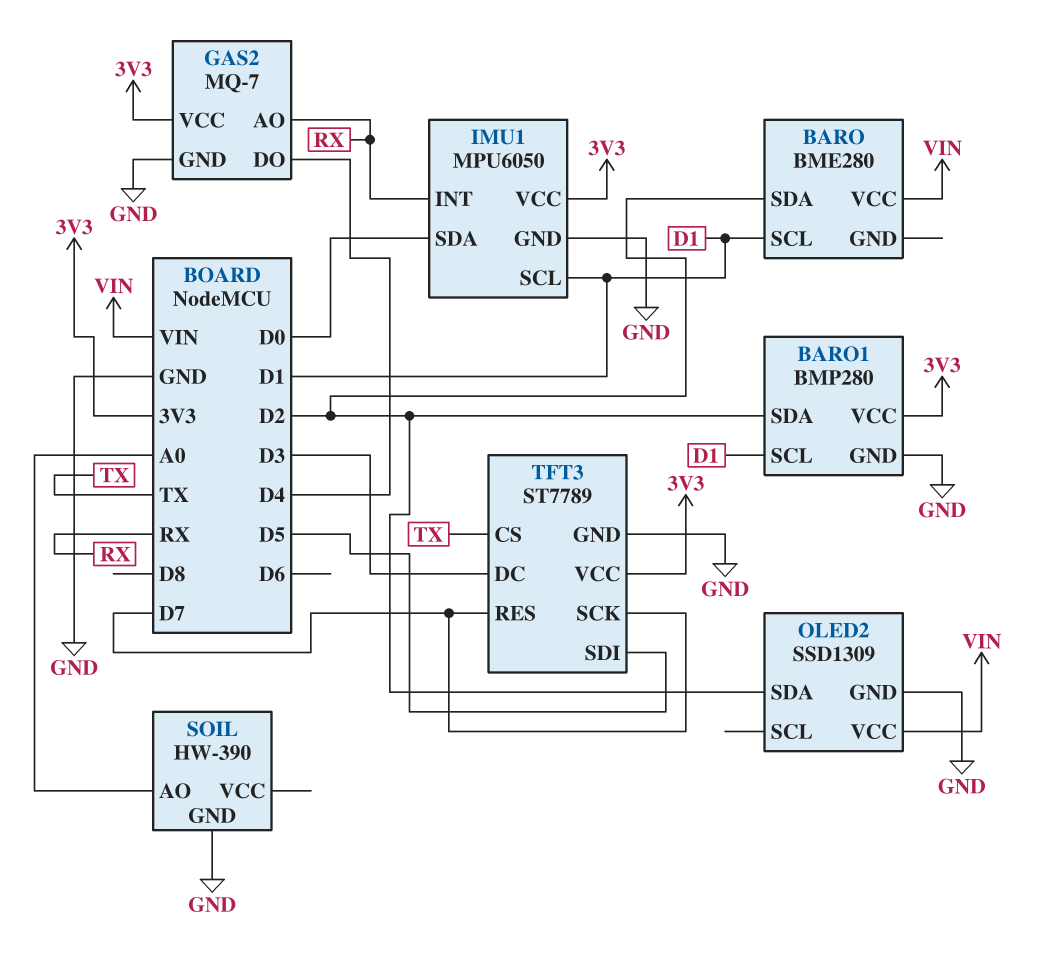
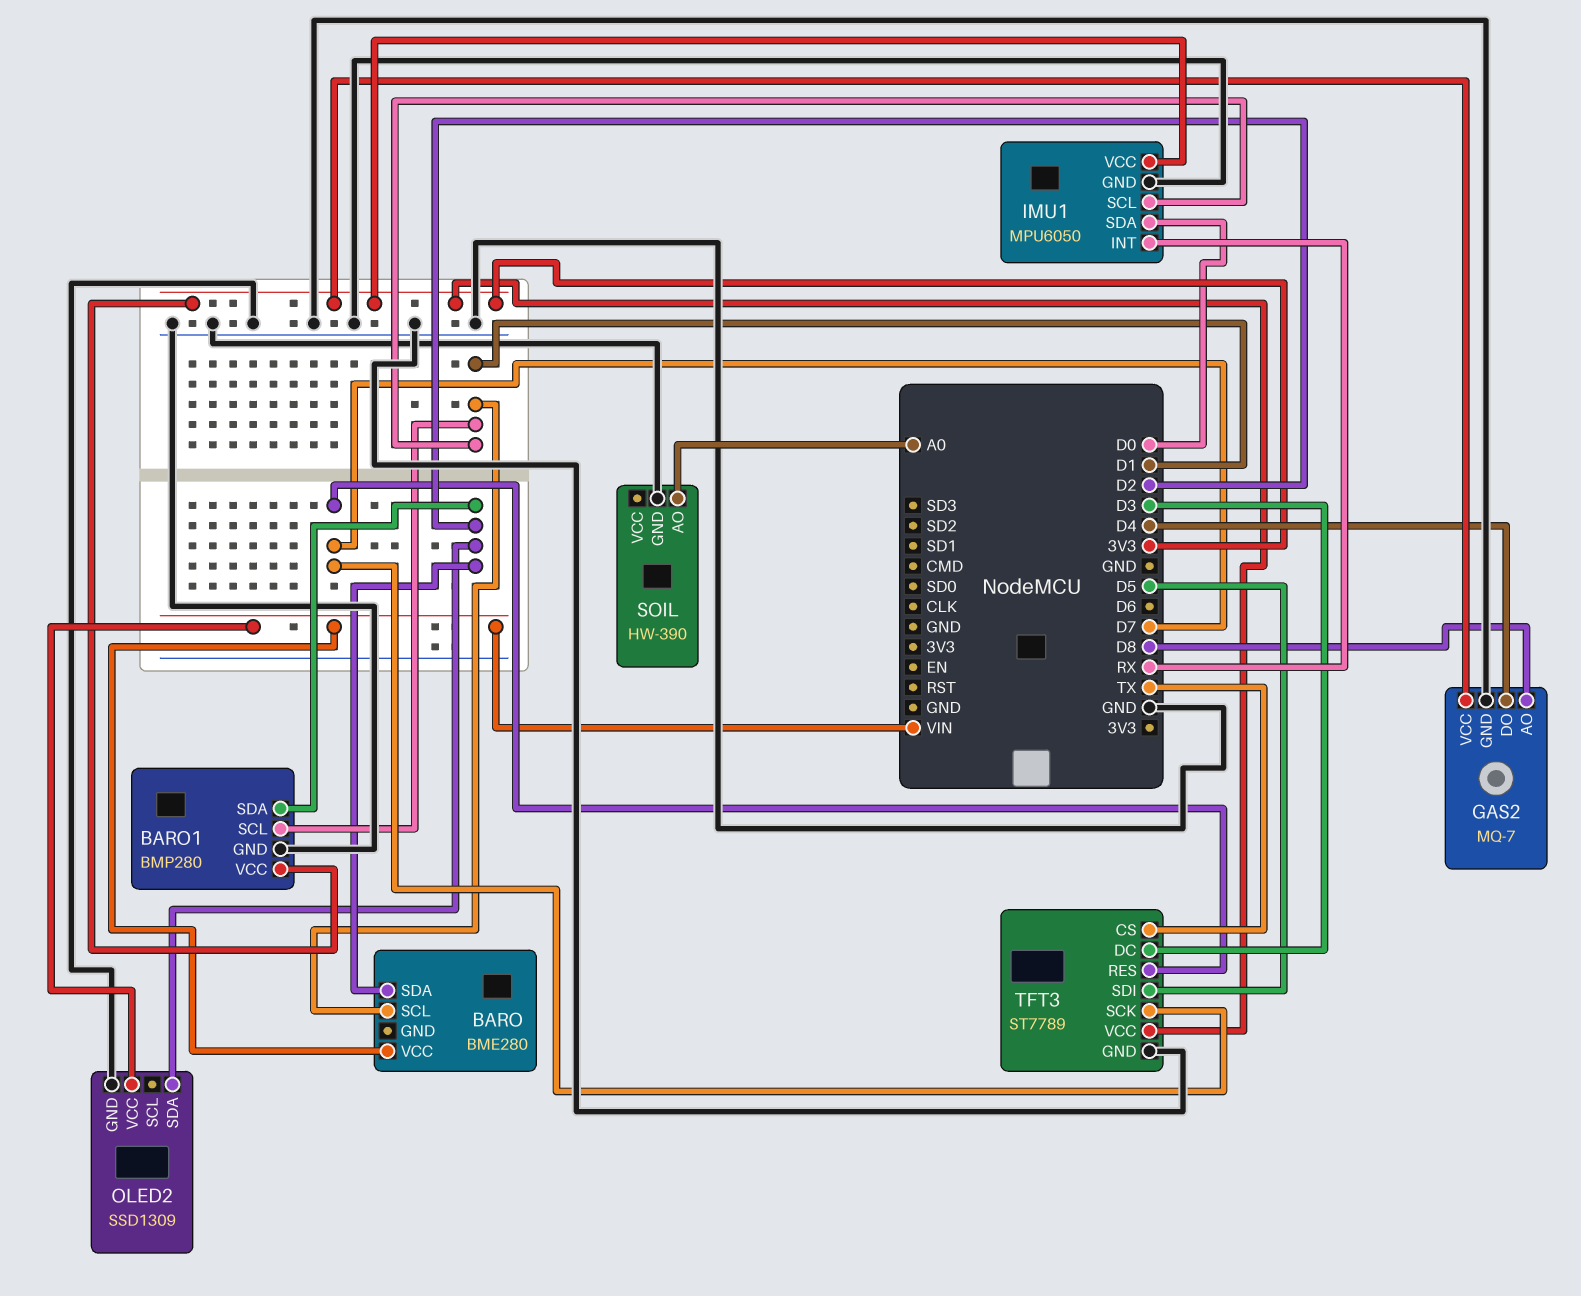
GAS2 pin AO: RX -> D8

